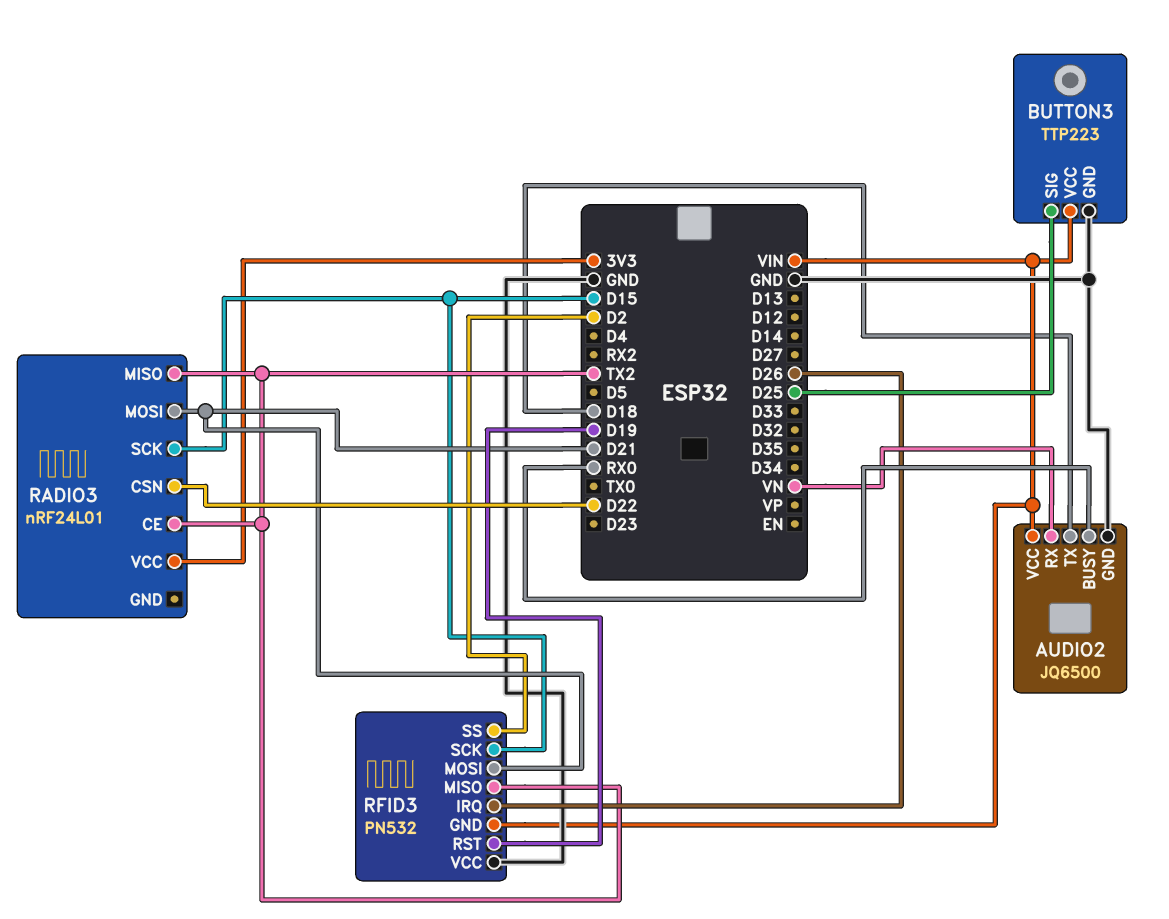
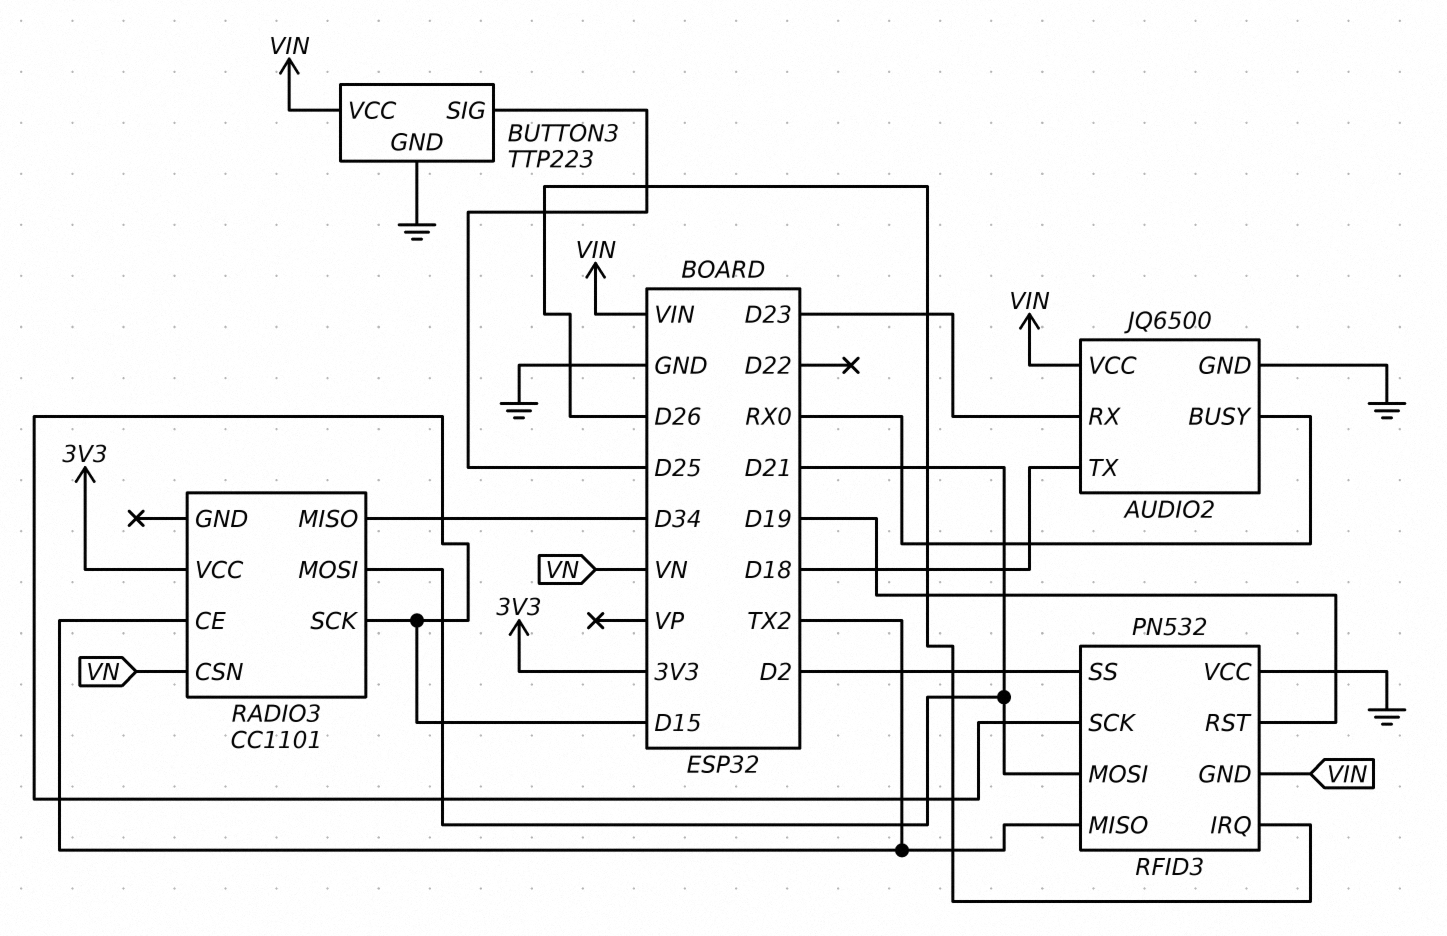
AUDIO2 pin RX: VN -> D23
RADIO3: nRF24L01 -> CC1101
RADIO3 pin CSN: D22 -> VN
RADIO3 pin MISO: TX2 -> D34

